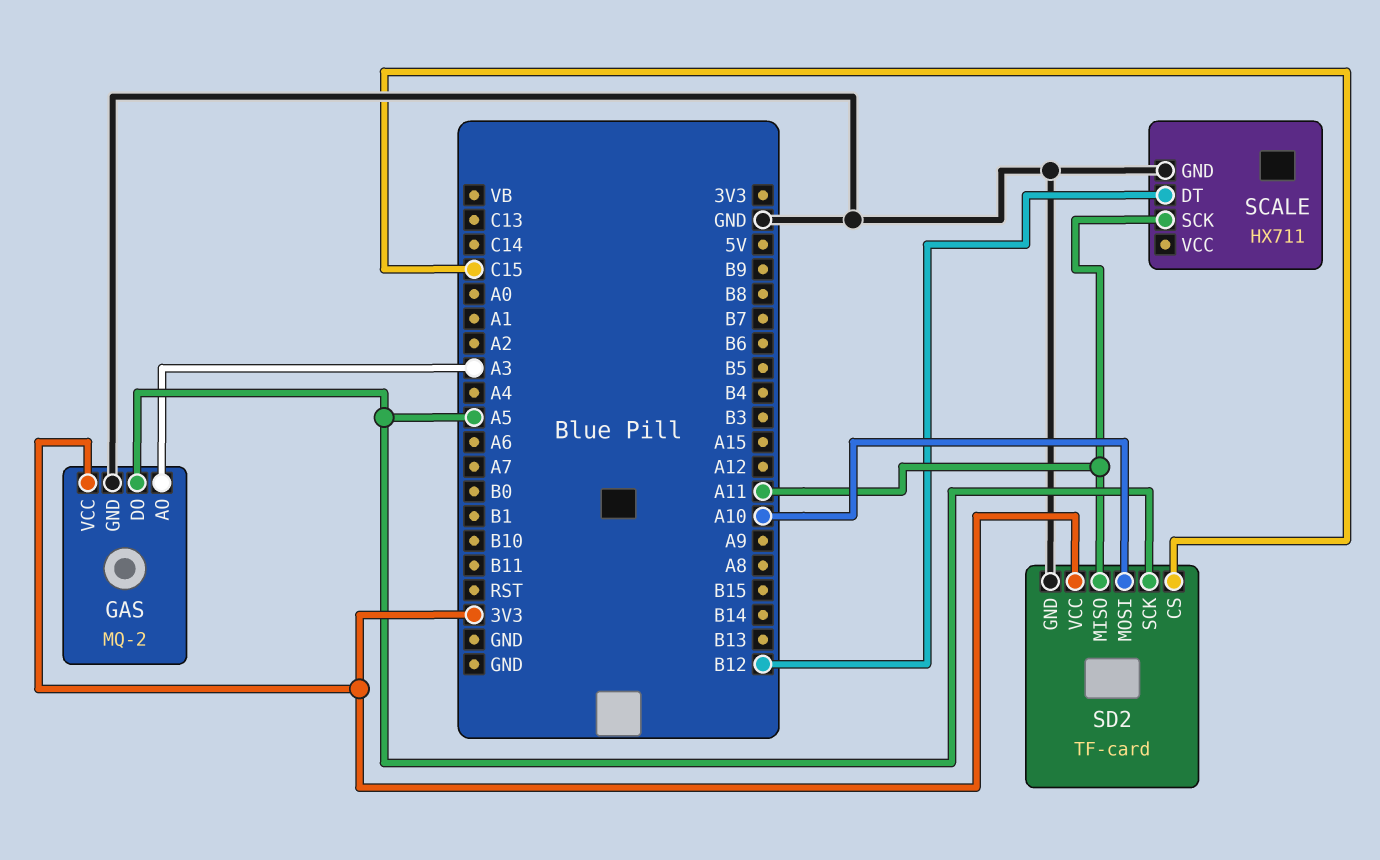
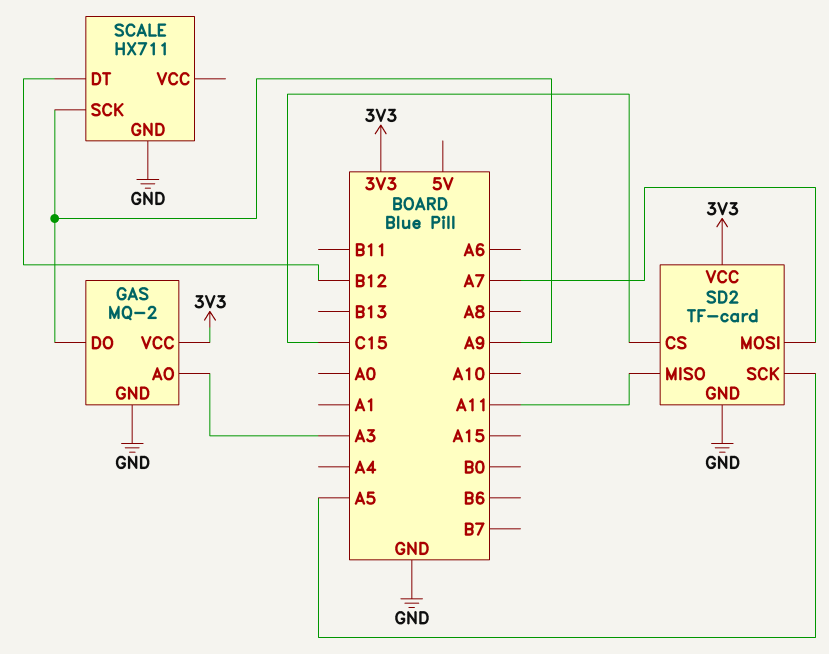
GAS pin DO: A5 -> A9
SCALE pin SCK: A11 -> A9
SD2 pin MOSI: A10 -> A7

